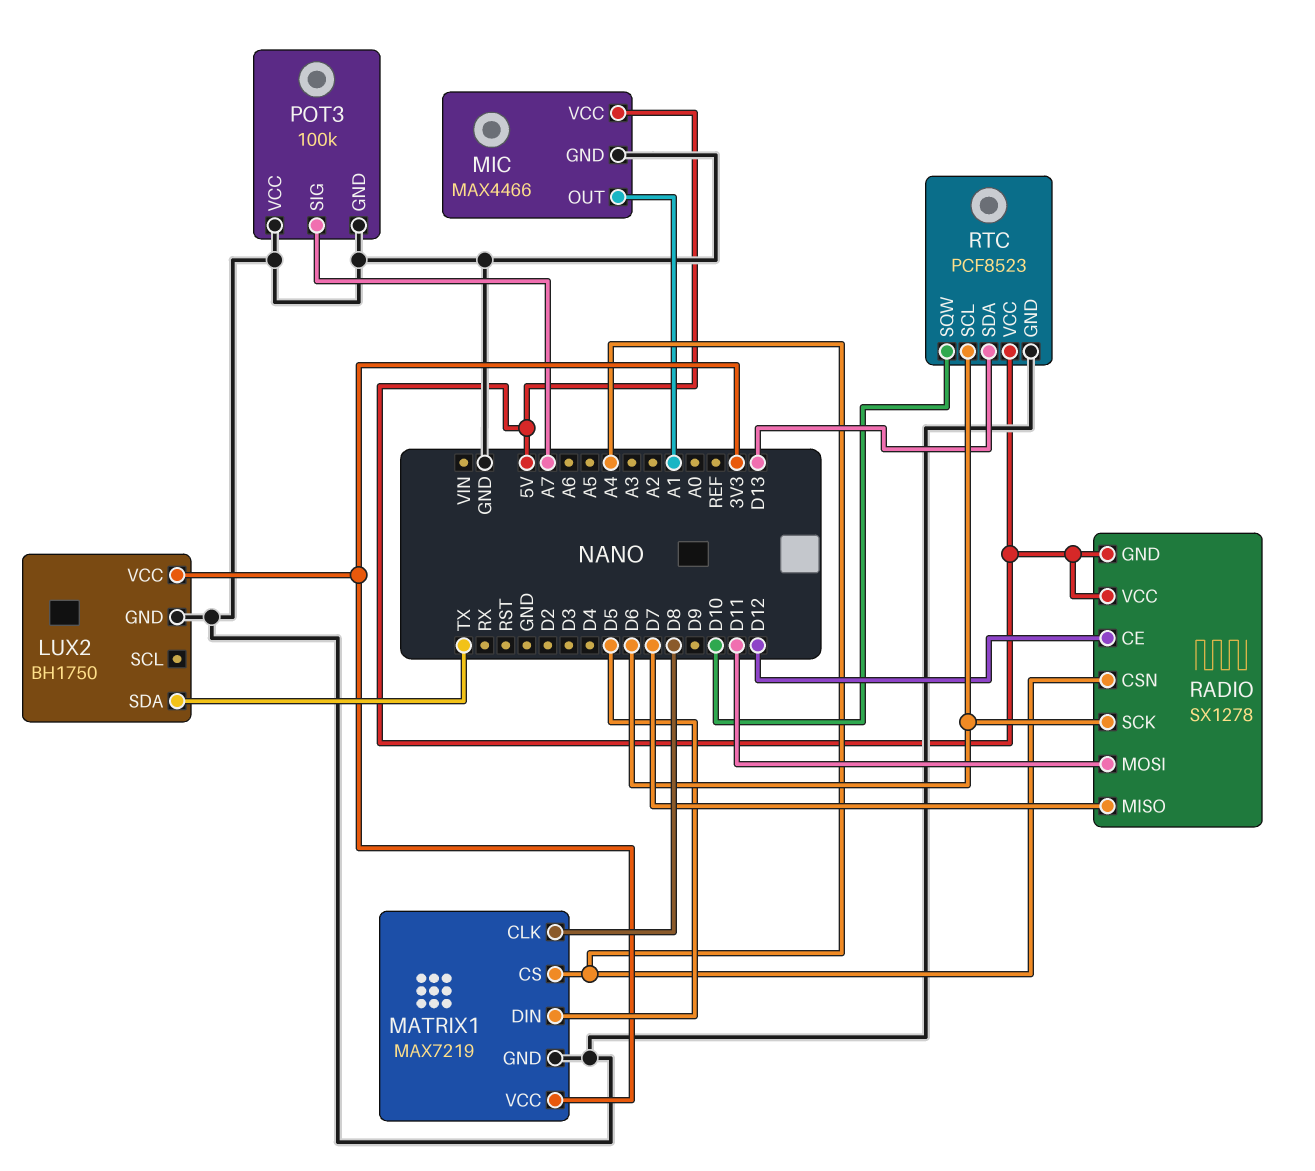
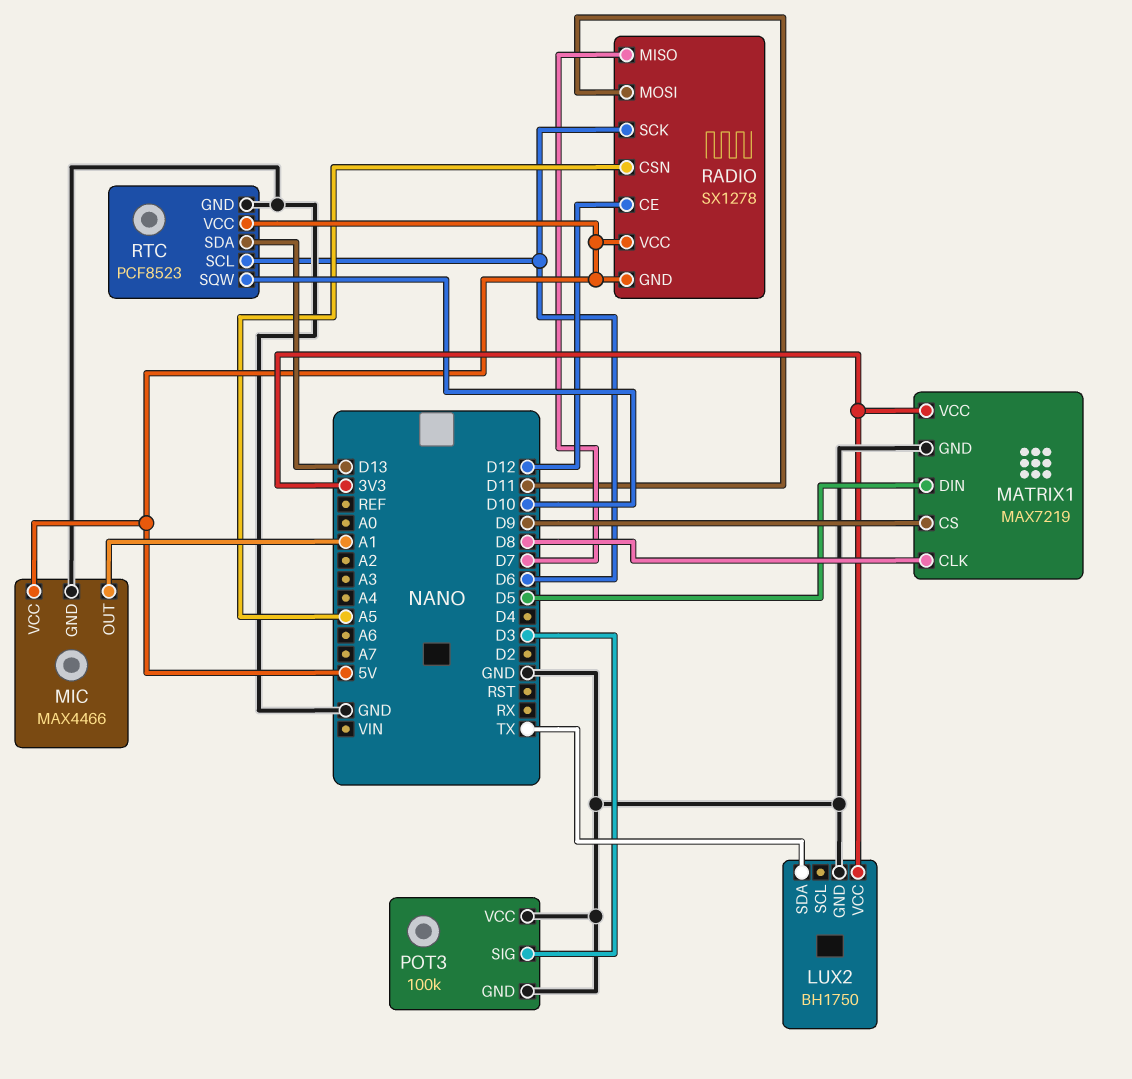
MATRIX1 pin CS: A4 -> D9
POT3 pin SIG: A7 -> D3
RADIO pin CSN: A4 -> A5

